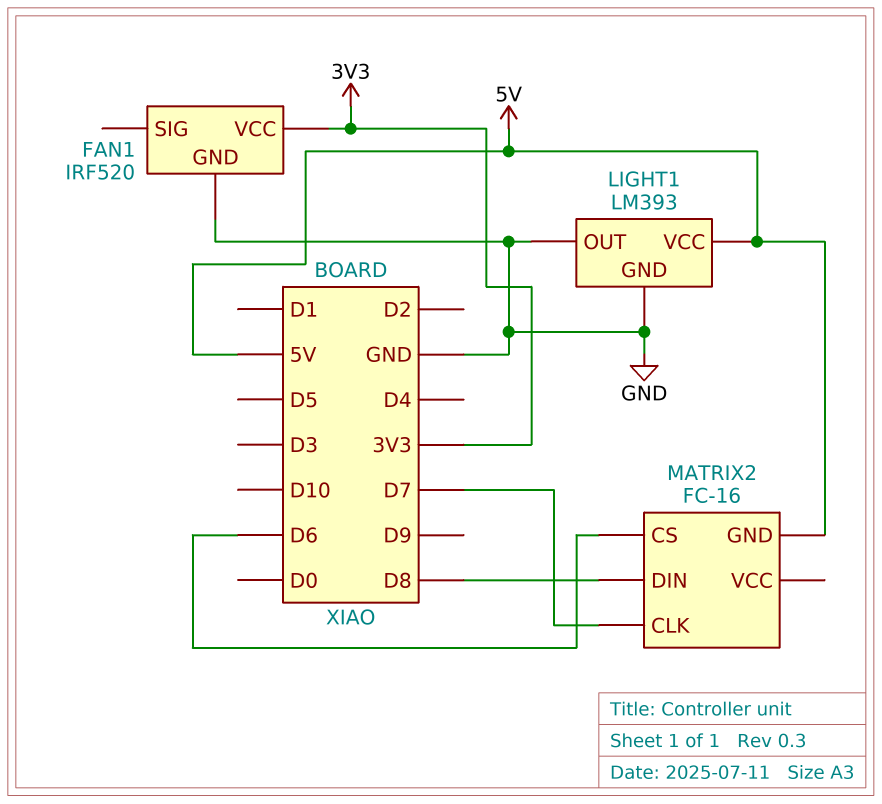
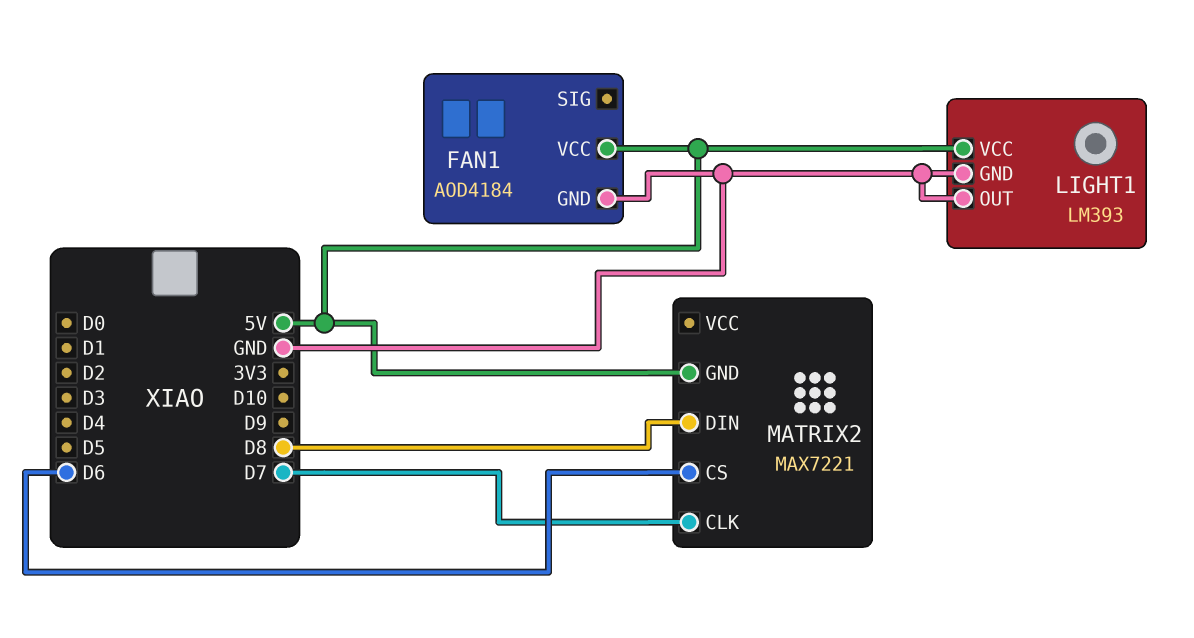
FAN1: IRF520 -> AOD4184
FAN1 pin VCC: 3V3 -> 5V
MATRIX2: FC-16 -> MAX7221

